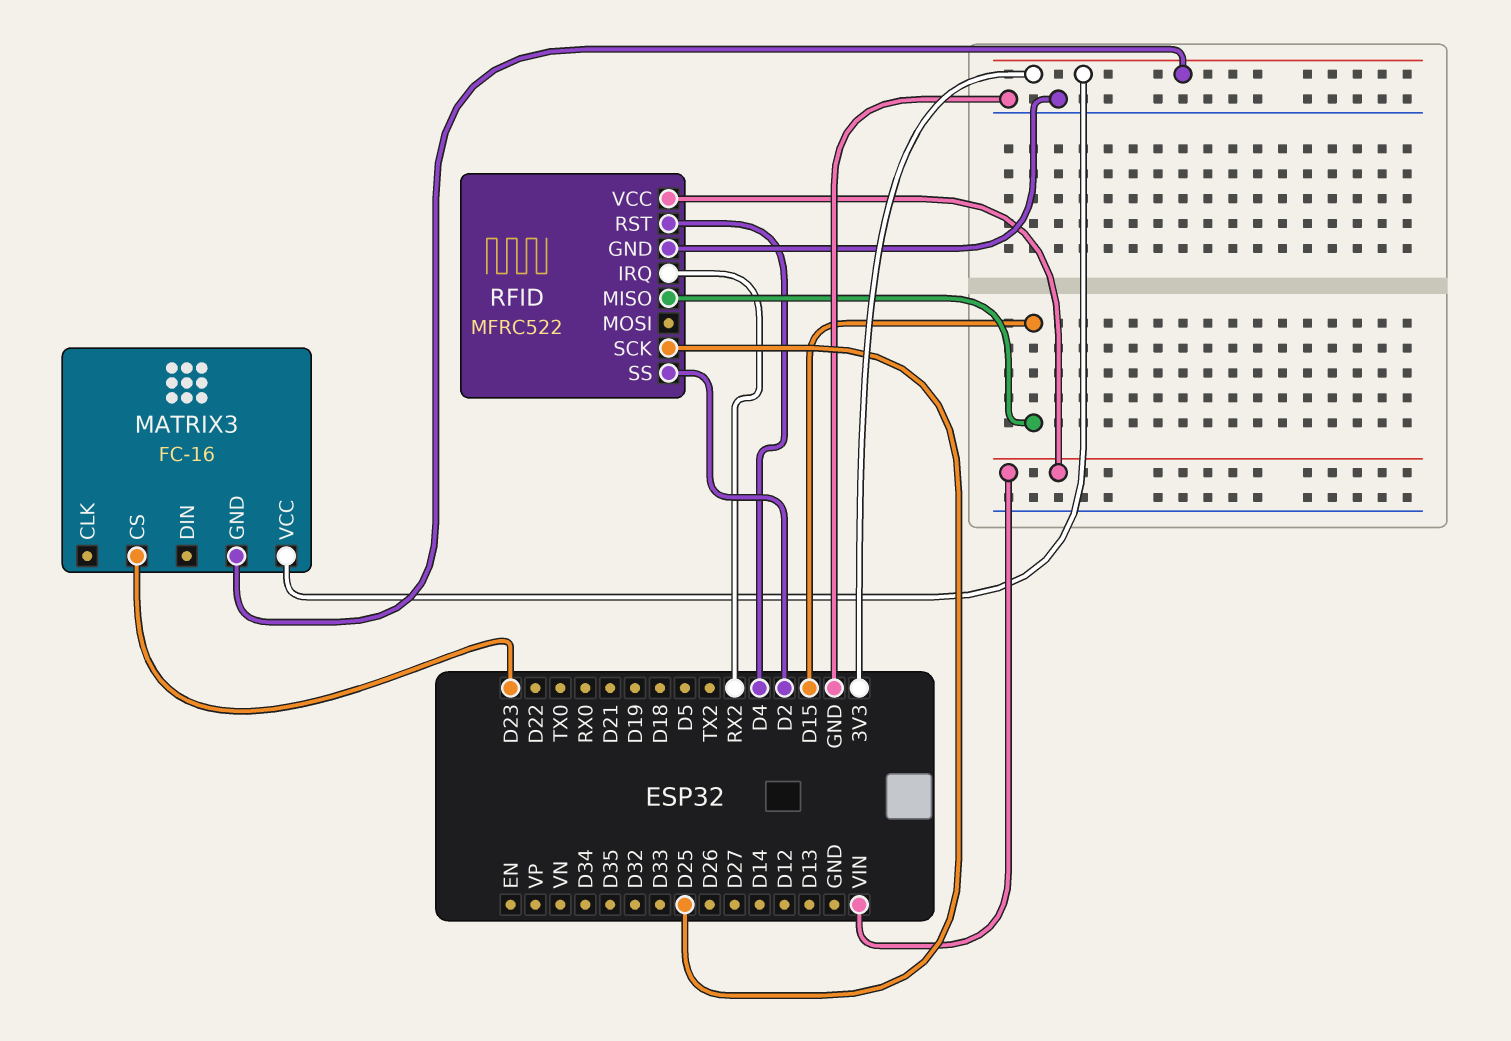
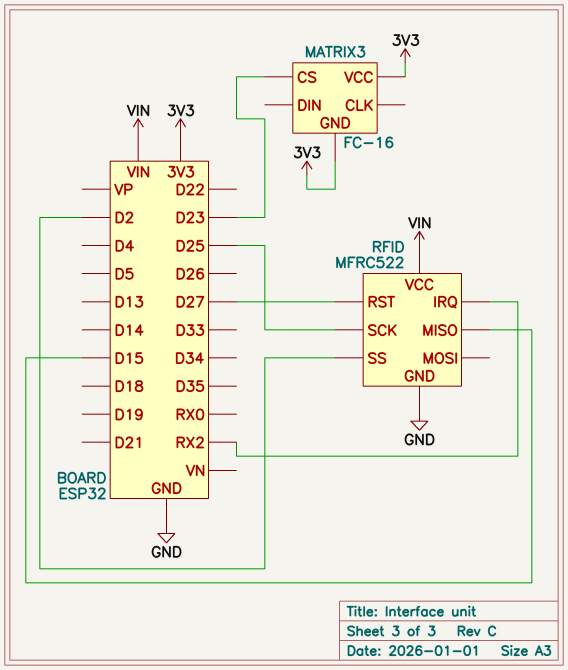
RFID pin RST: D4 -> D27

